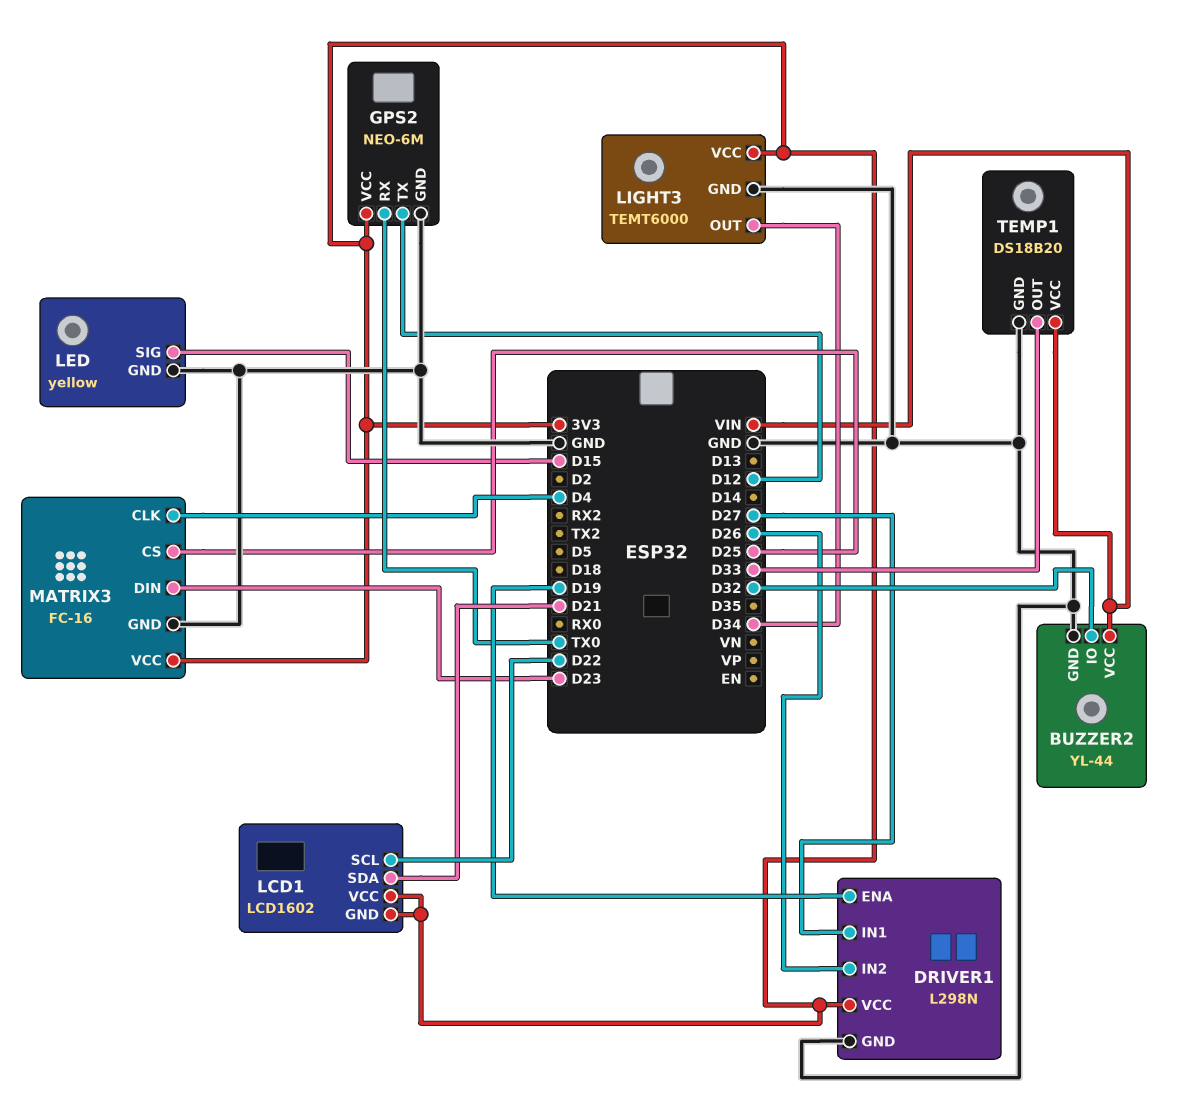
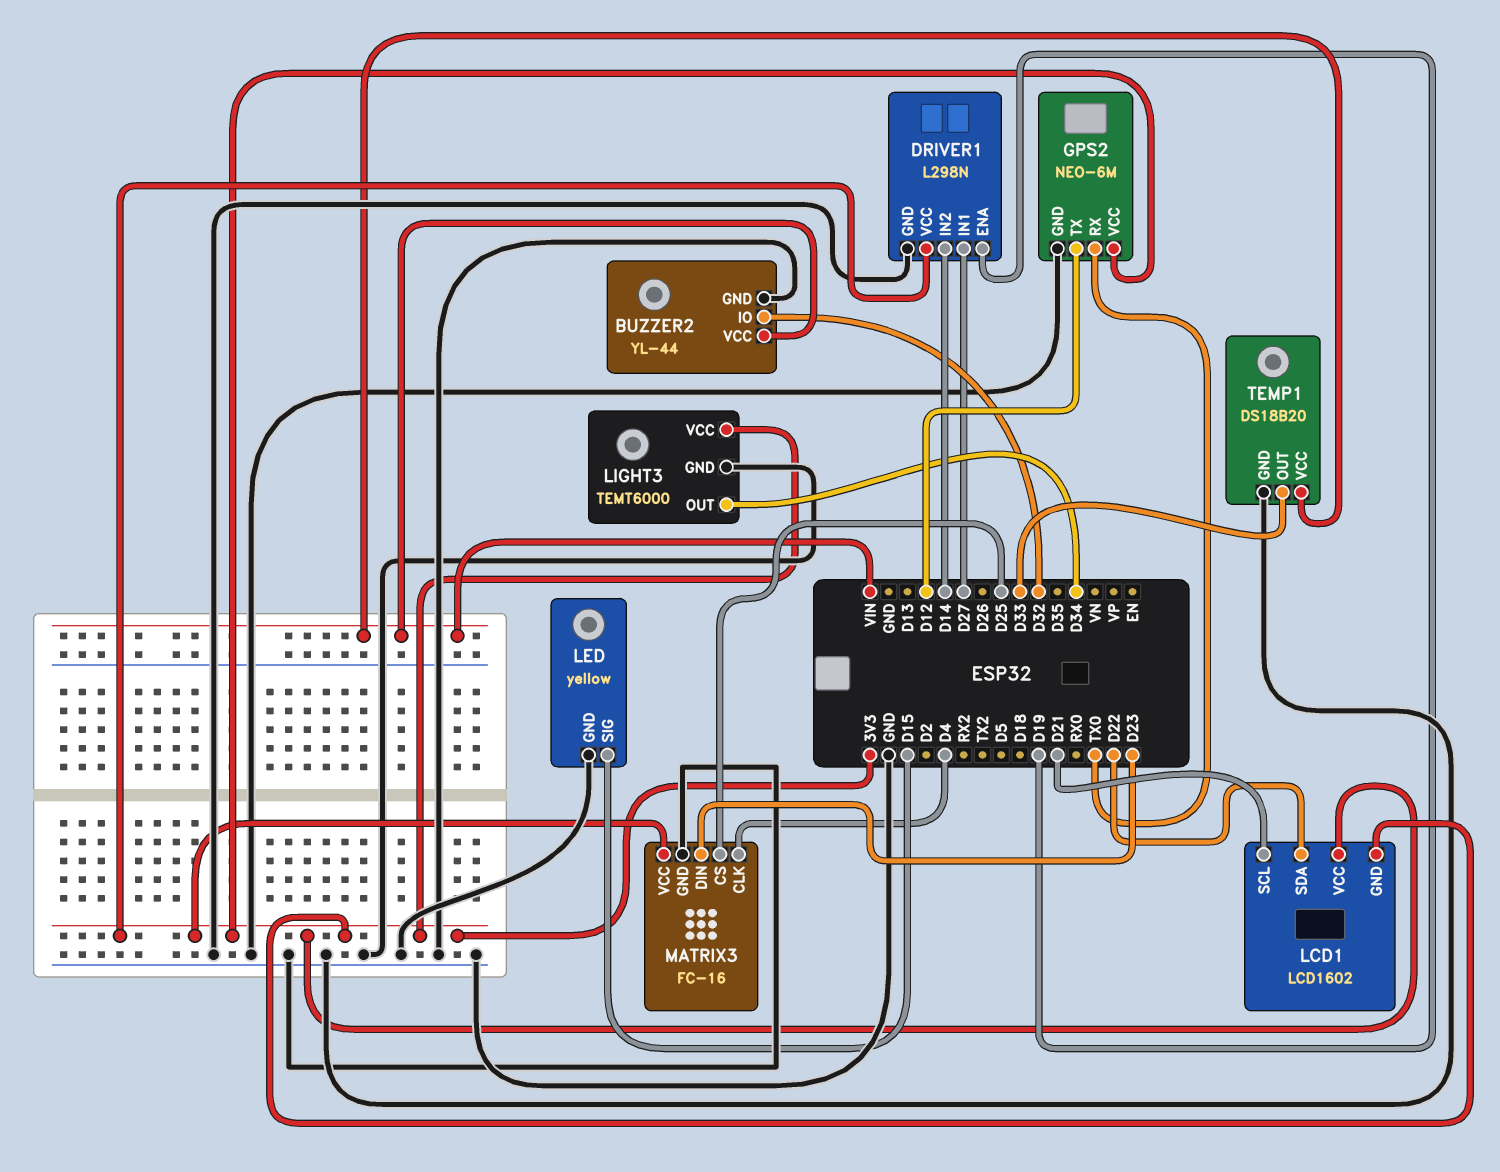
DRIVER1 pin IN2: D26 -> D14
LCD1 pin SCL: D22 -> D21
LCD1 pin SDA: D21 -> D22

